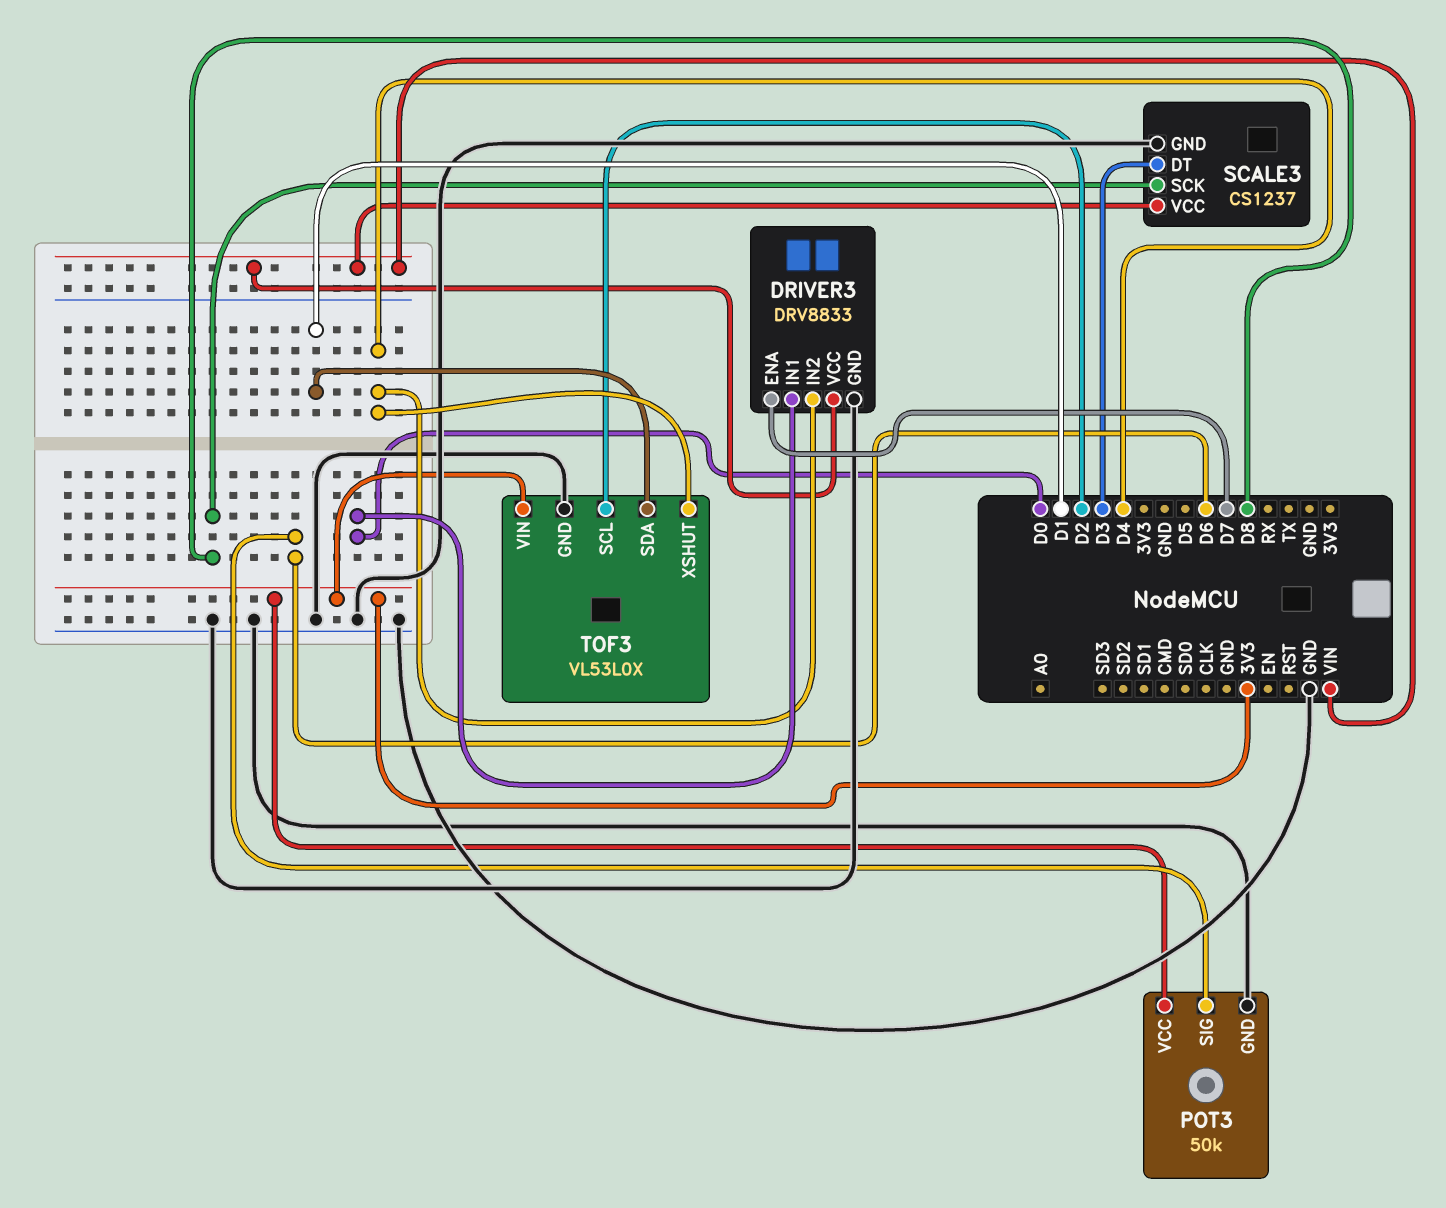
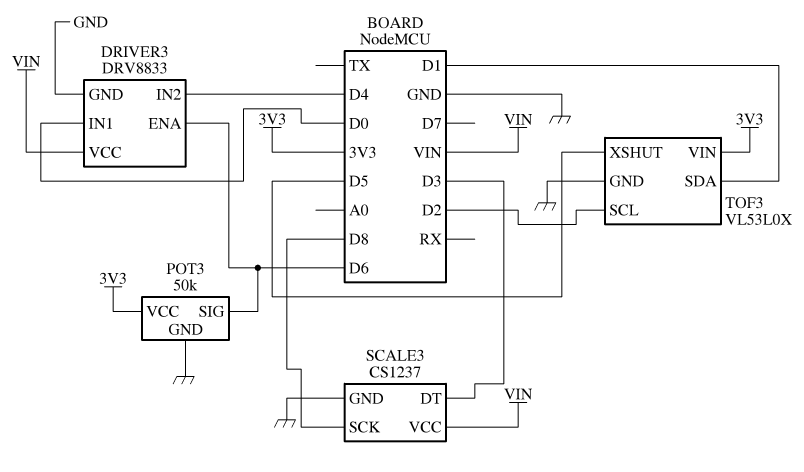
DRIVER3 pin ENA: D7 -> D6
TOF3 pin XSHUT: D4 -> D5

